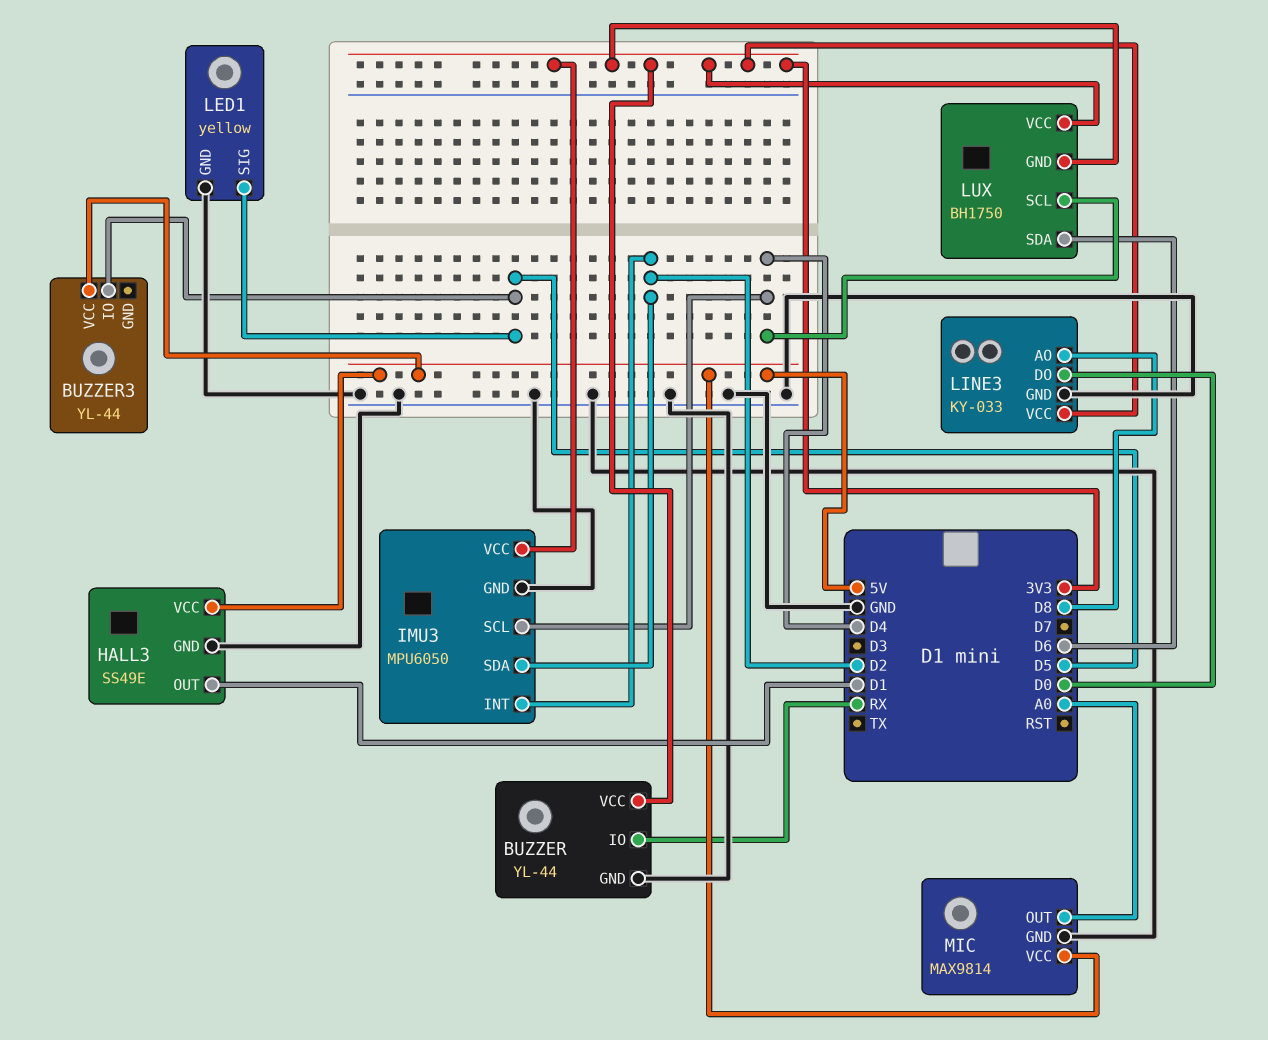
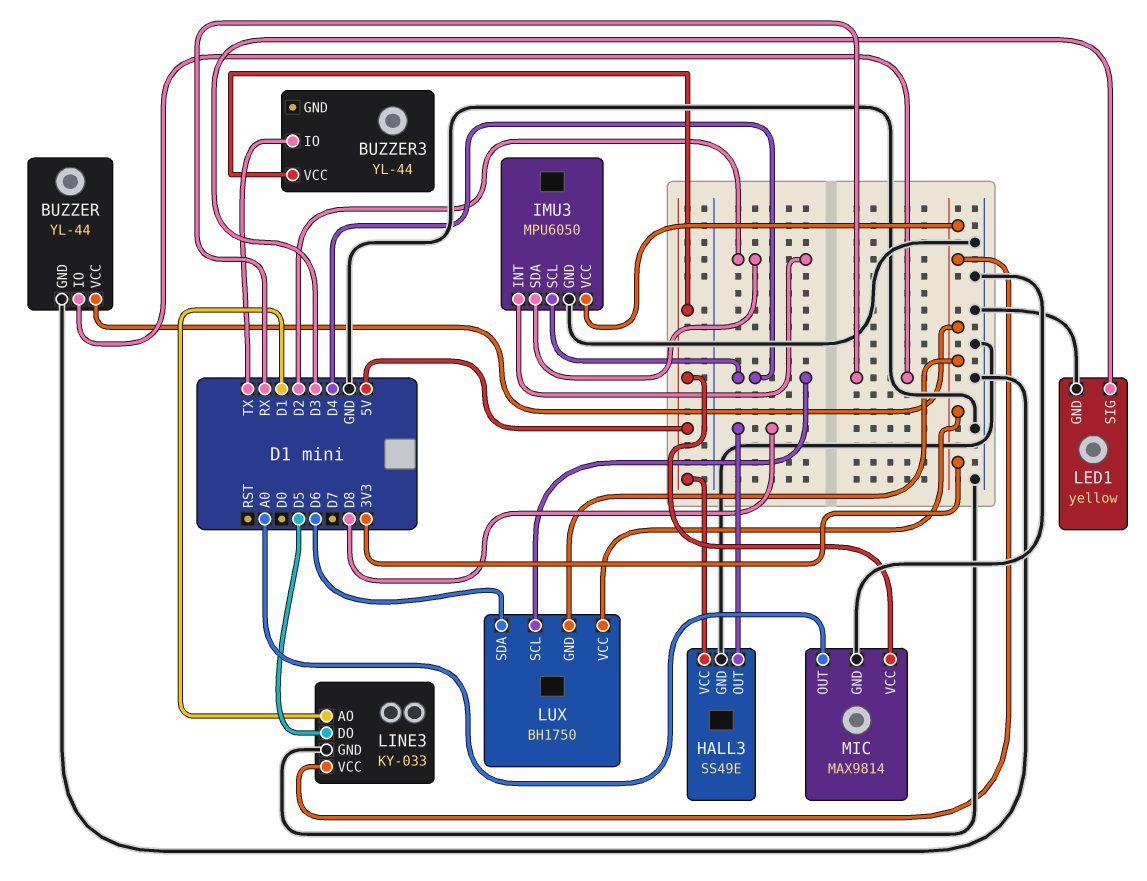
BUZZER3 pin IO: D5 -> TX
HALL3 pin OUT: D1 -> D8
LED1 pin SIG: D5 -> D3
LINE3 pin AO: D8 -> D1
LINE3 pin DO: D0 -> D5

